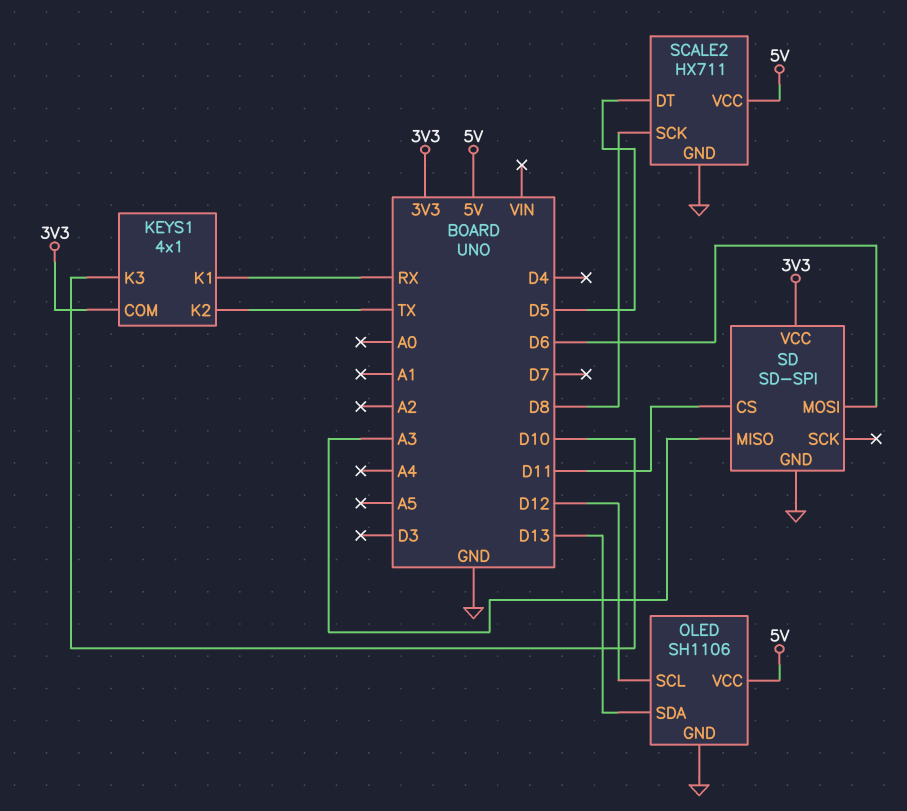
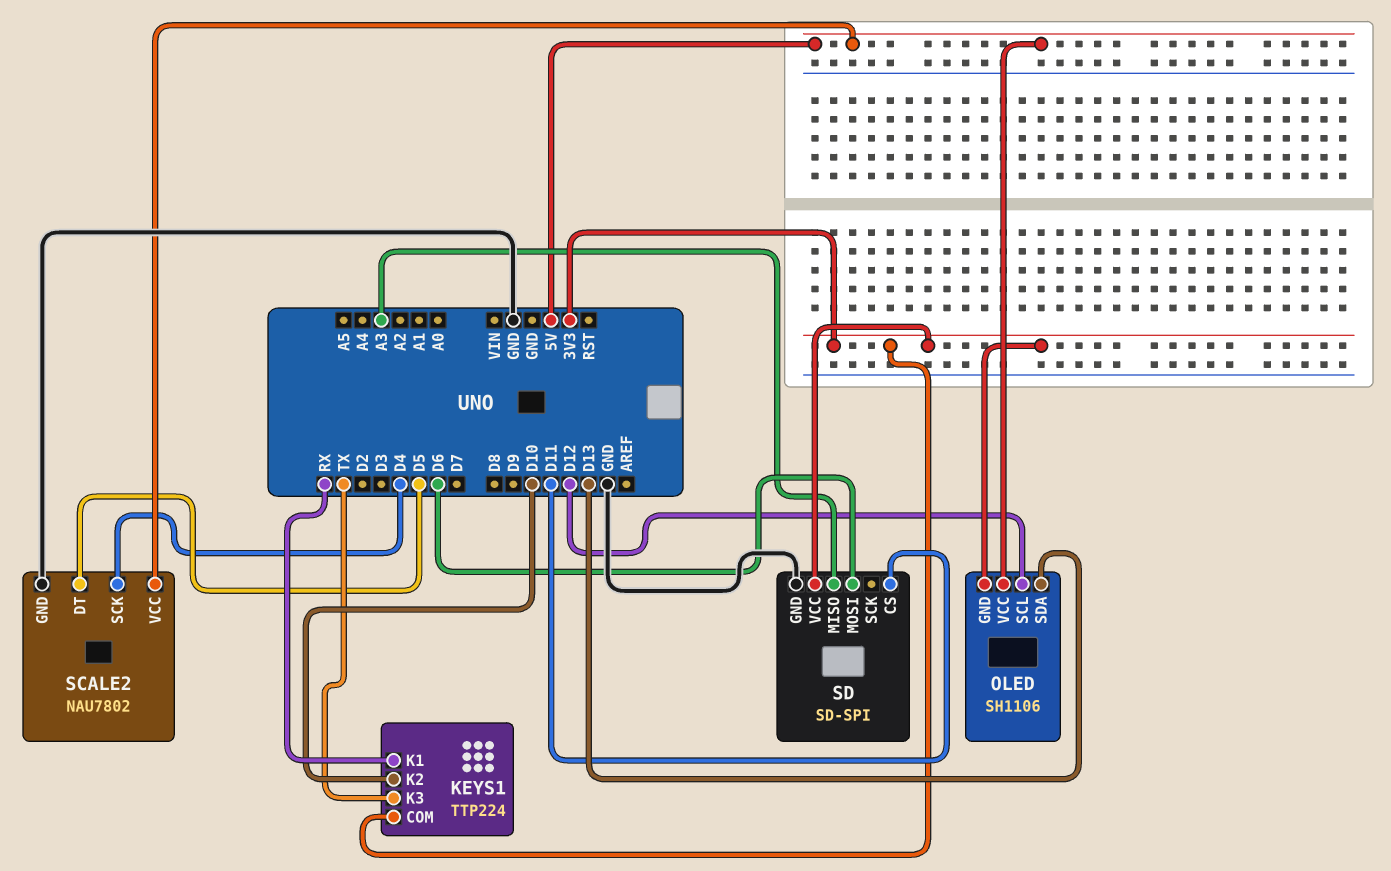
KEYS1: 4x1 -> TTP224
KEYS1 pin K2: TX -> D10
KEYS1 pin K3: D10 -> TX
OLED pin GND: GND -> 3V3
SCALE2: HX711 -> NAU7802
SCALE2 pin SCK: D8 -> D4

